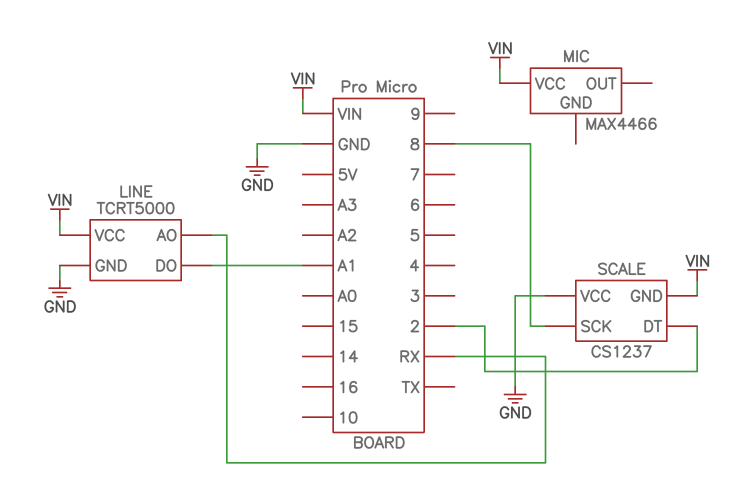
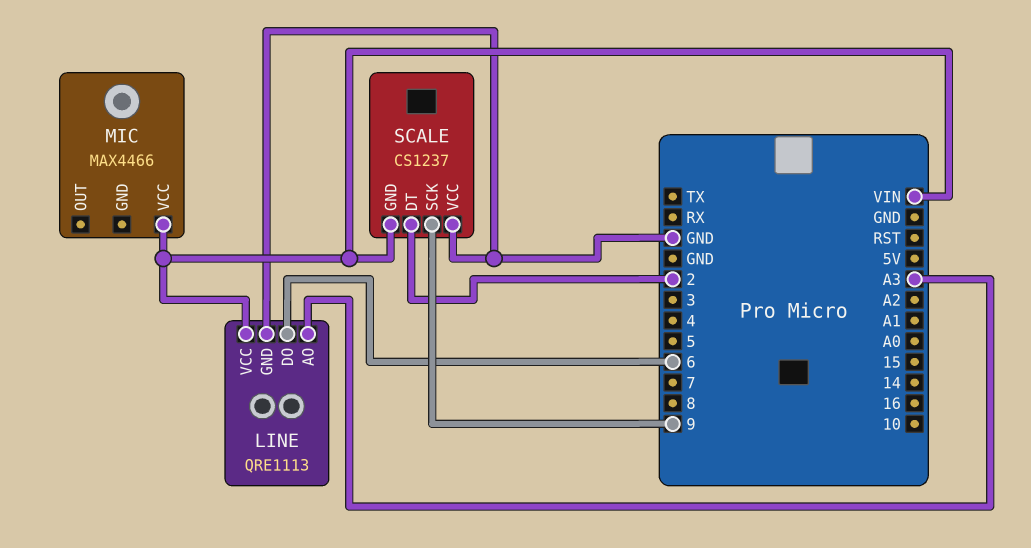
LINE: TCRT5000 -> QRE1113
LINE pin AO: RX -> A3
LINE pin DO: A1 -> 6
SCALE pin SCK: 8 -> 9

